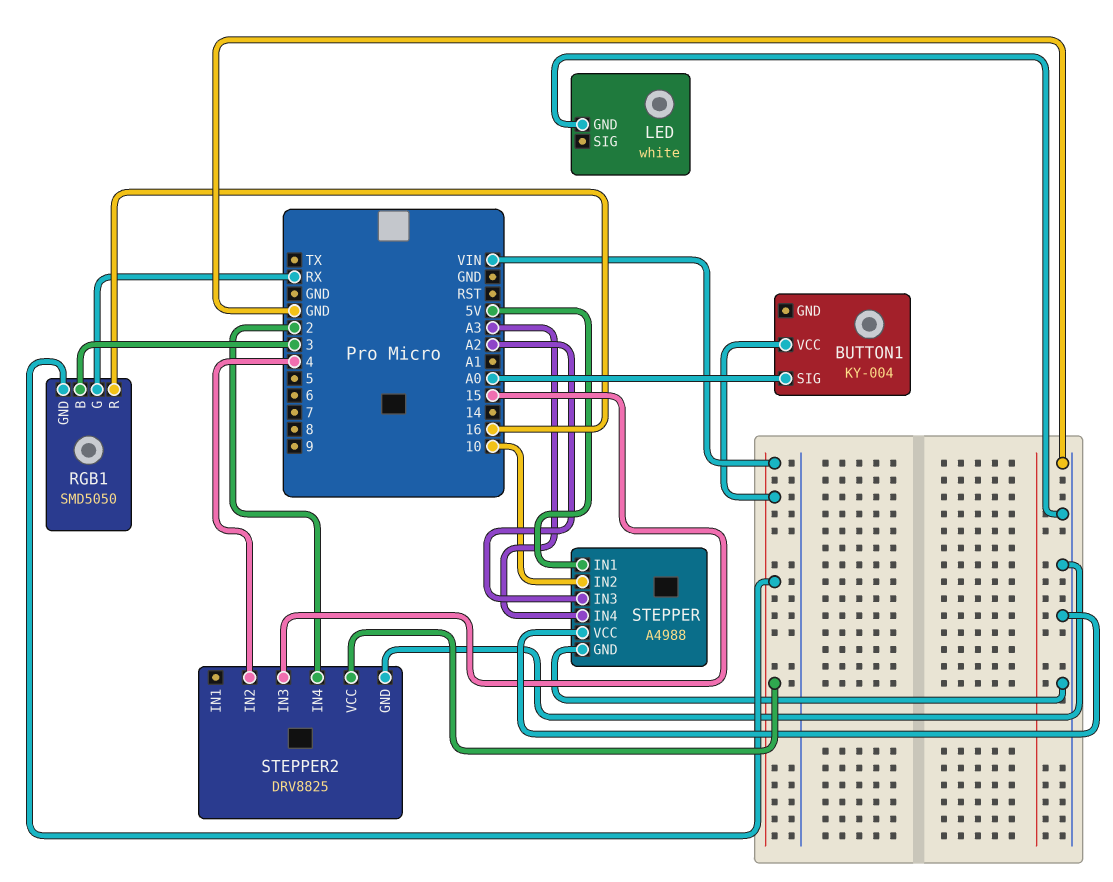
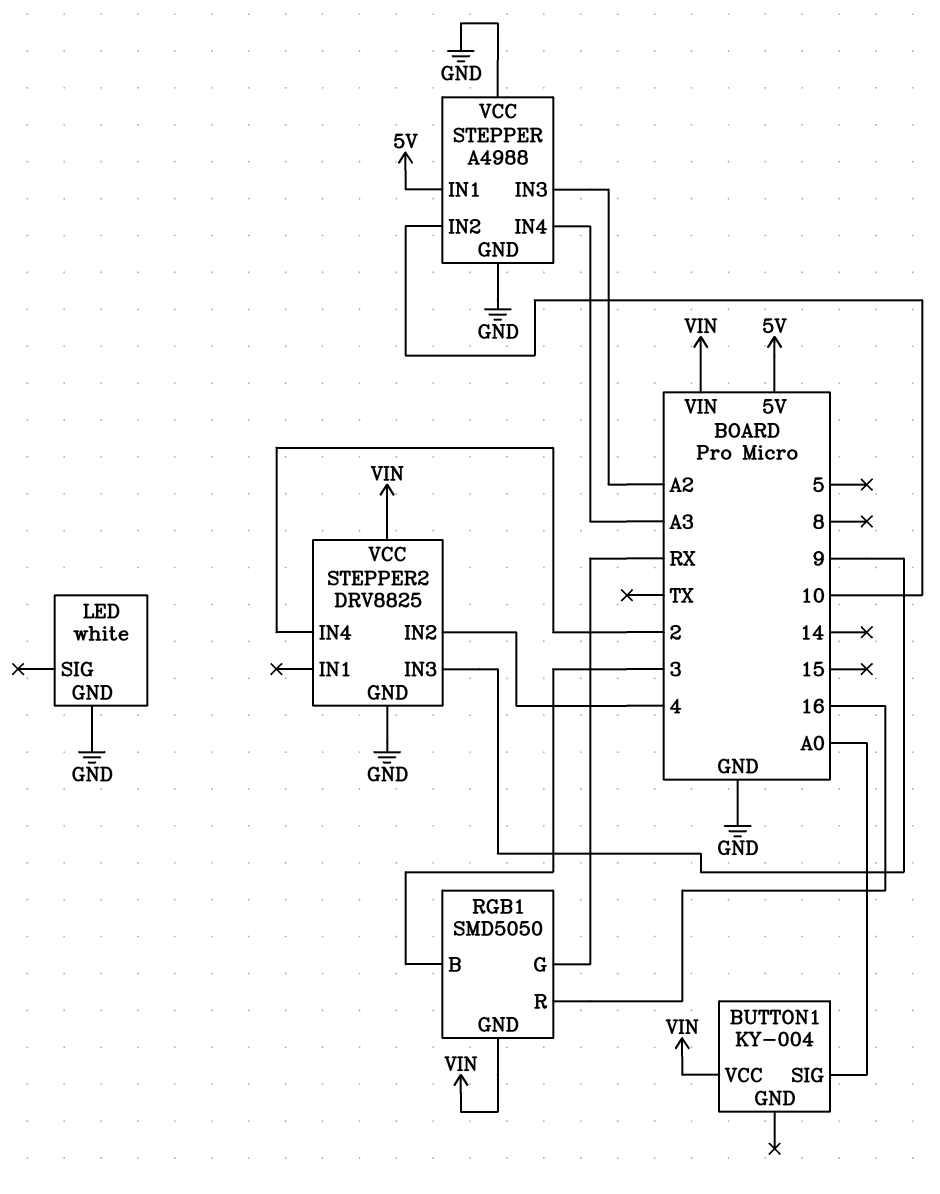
STEPPER2 pin IN3: 15 -> 9

